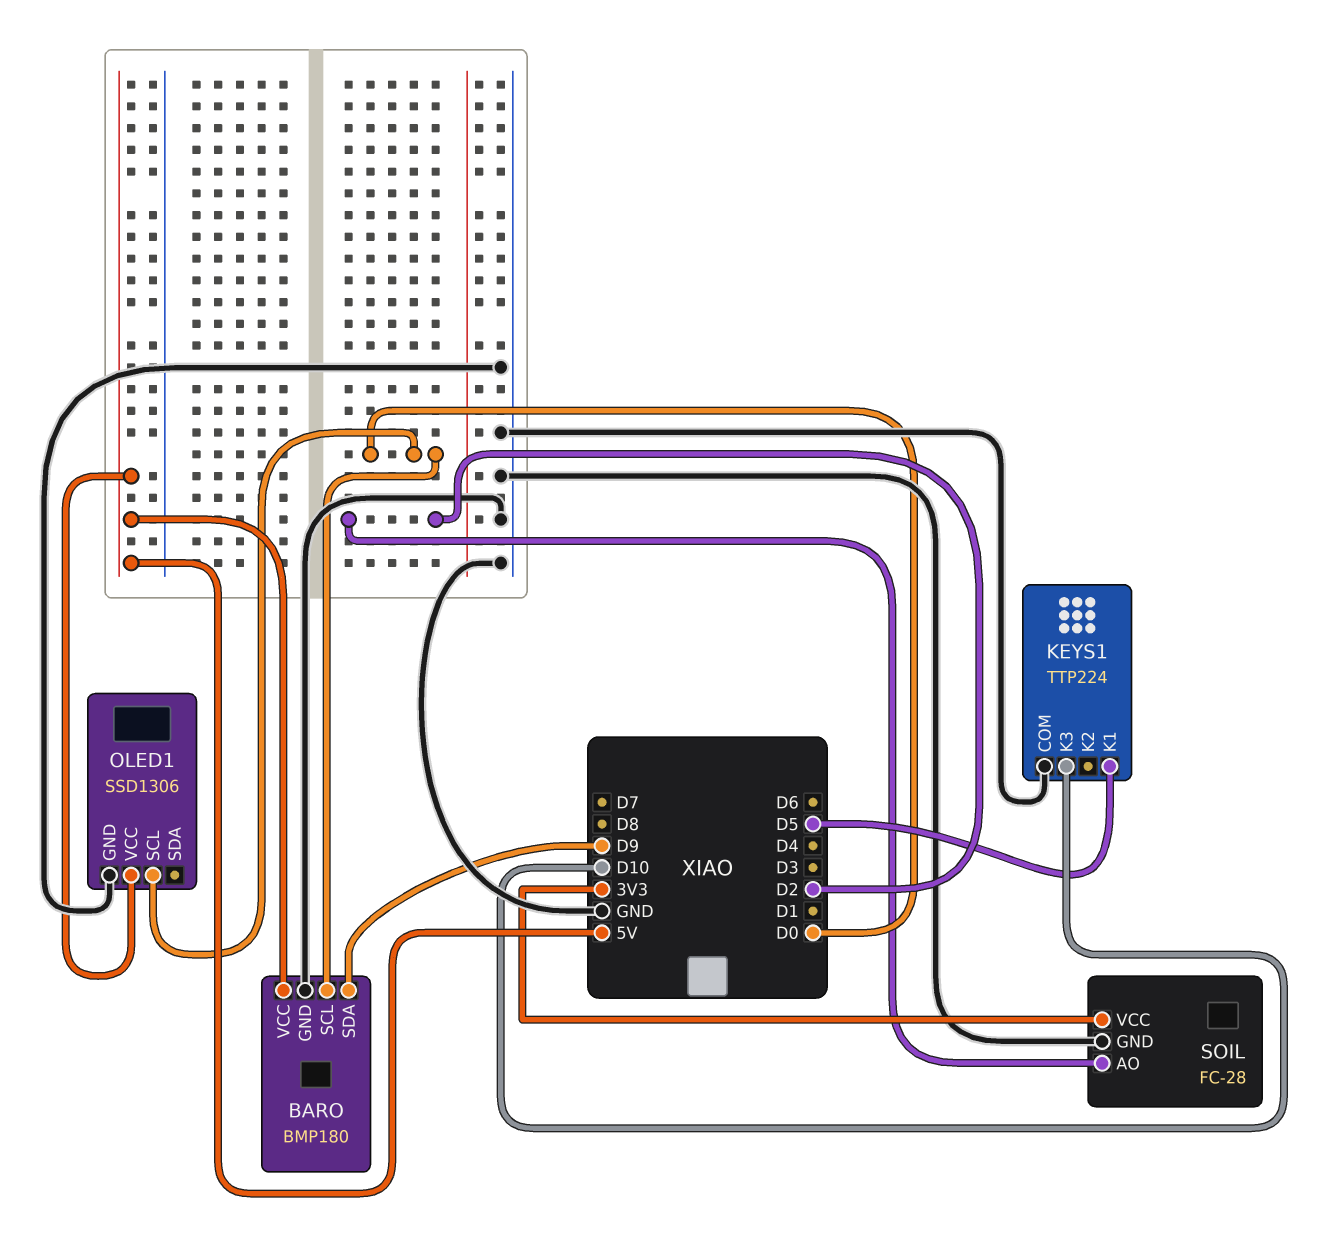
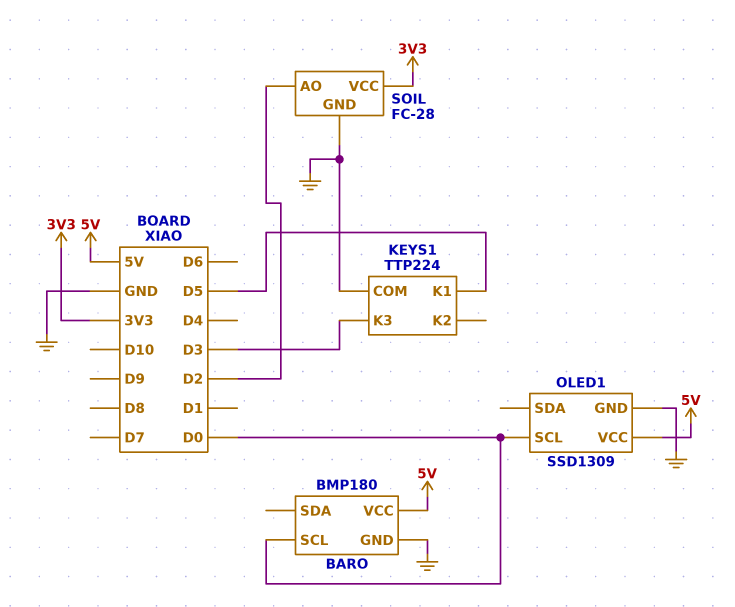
BARO pin SDA: D9 -> none
KEYS1 pin K3: D10 -> D3
OLED1: SSD1306 -> SSD1309

